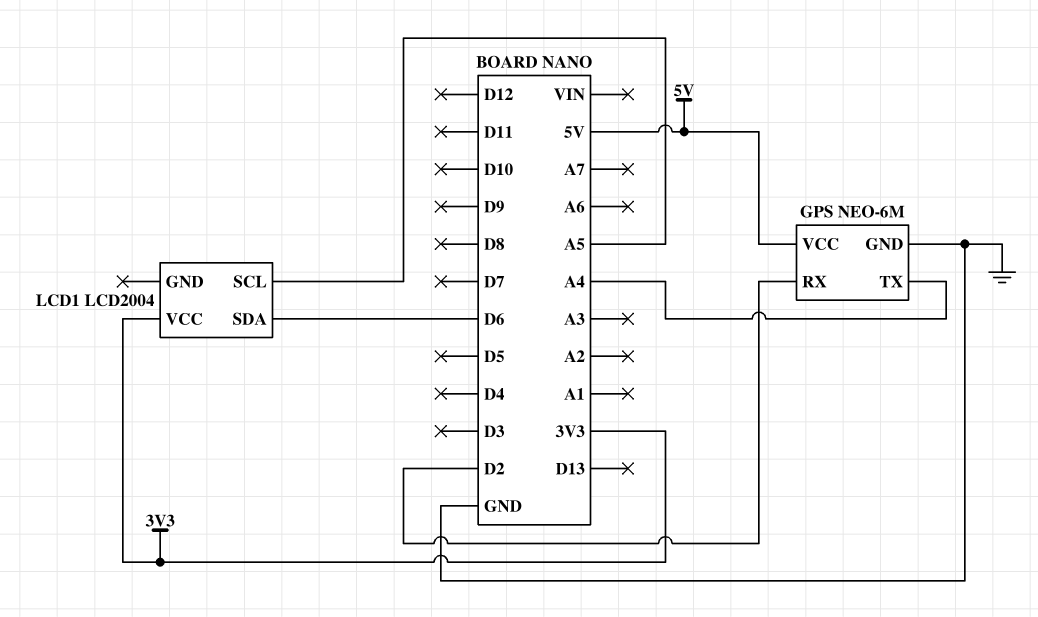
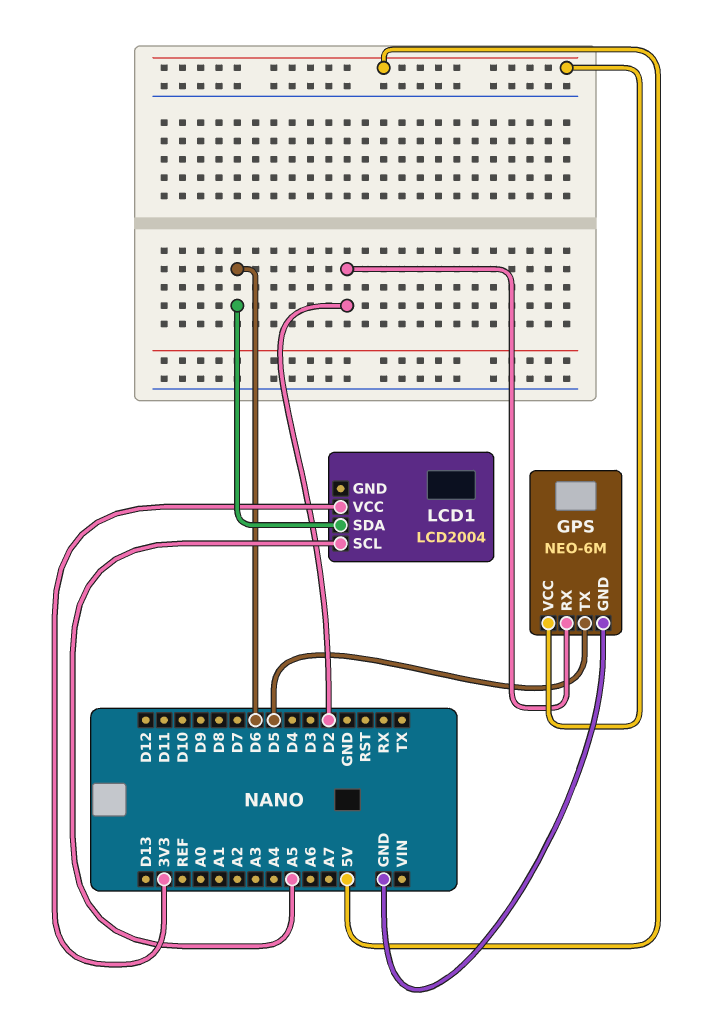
GPS pin TX: A4 -> D5

